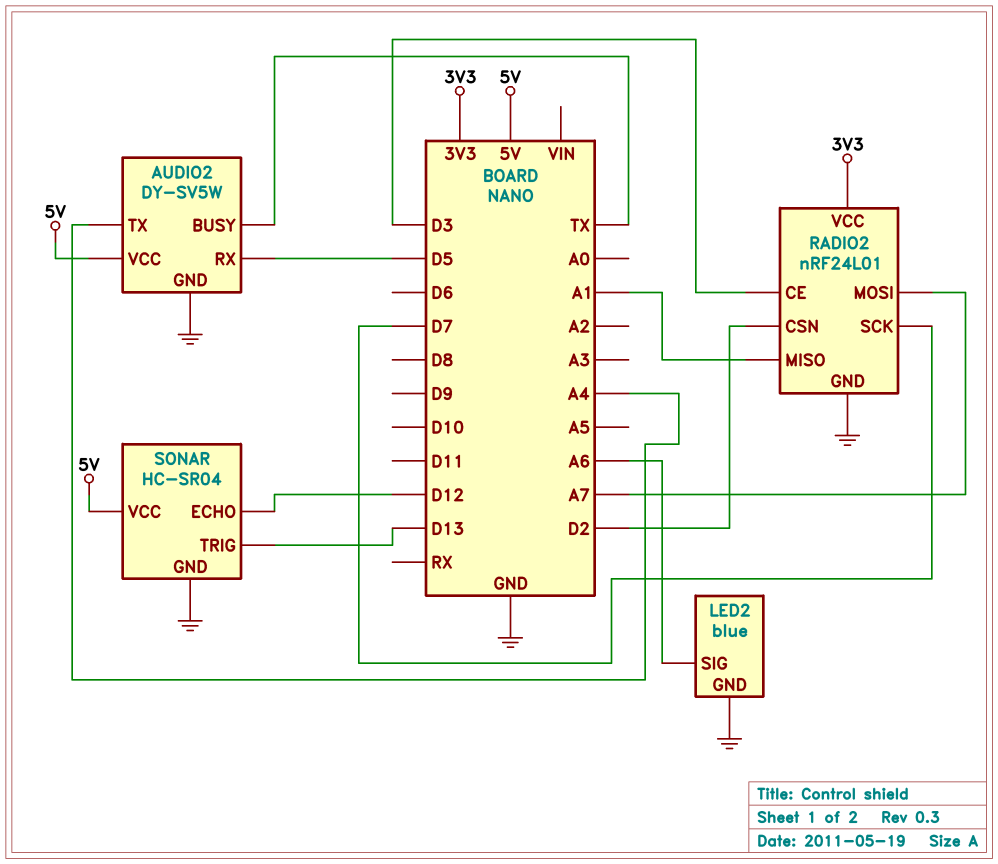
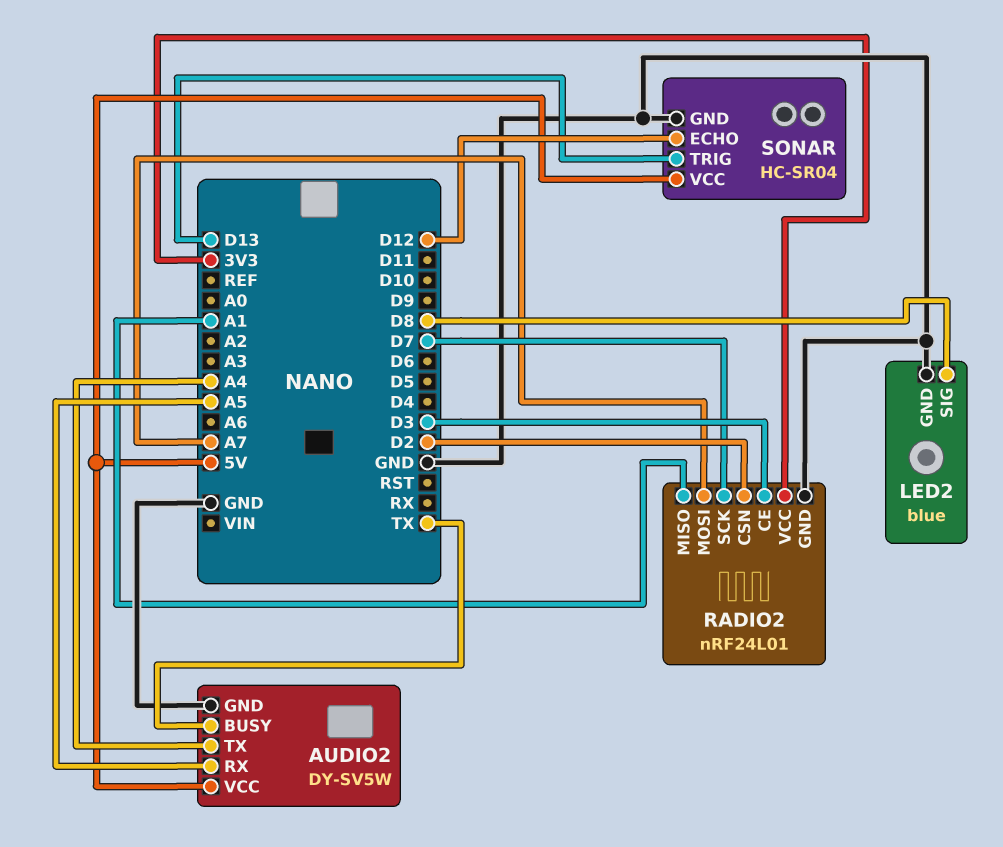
AUDIO2 pin RX: D5 -> A5
LED2 pin SIG: A6 -> D8

